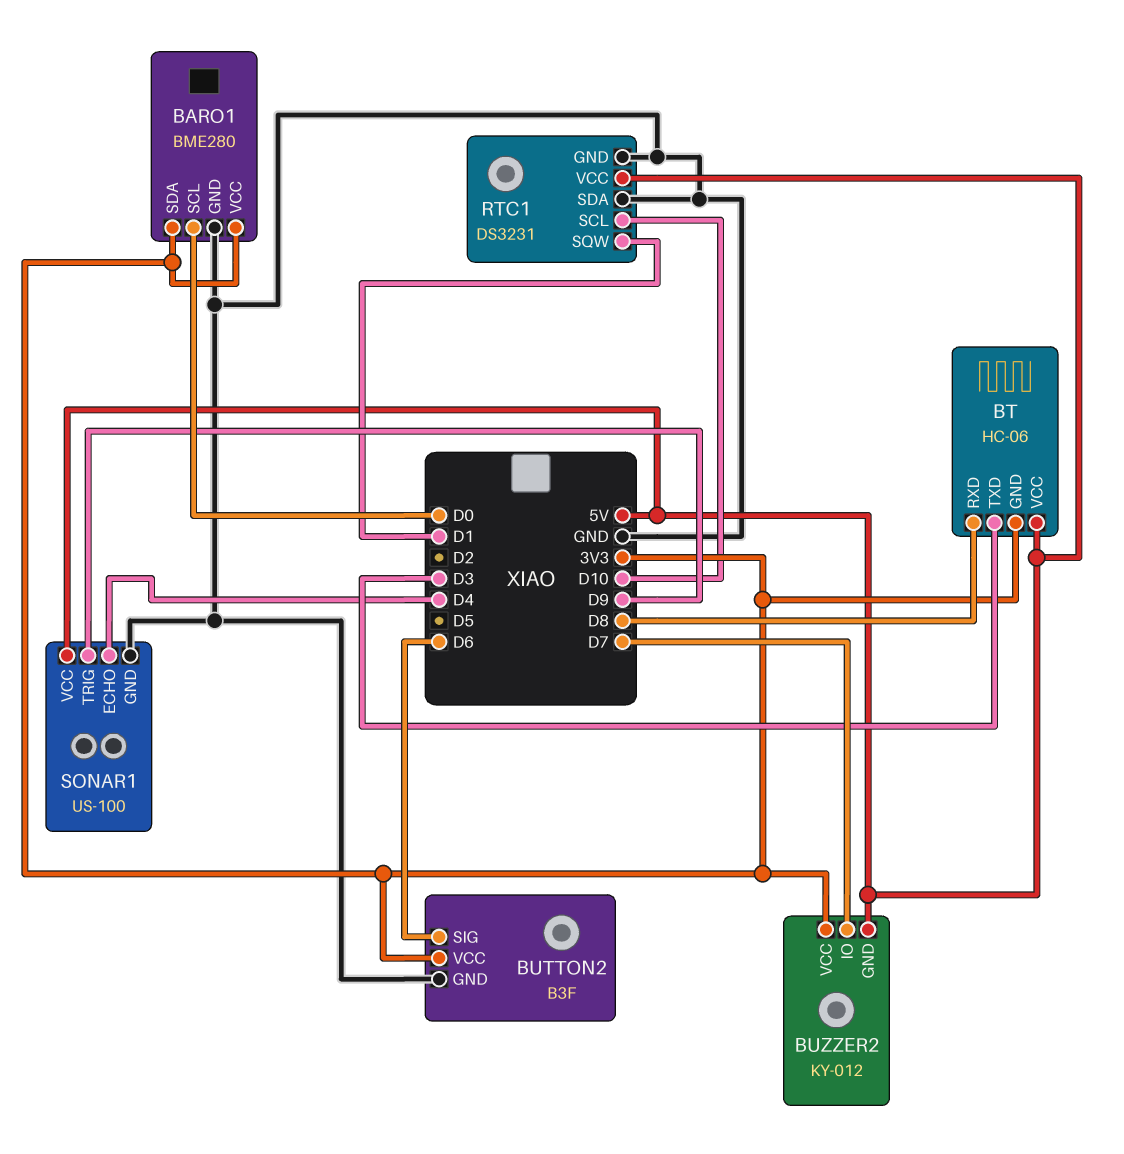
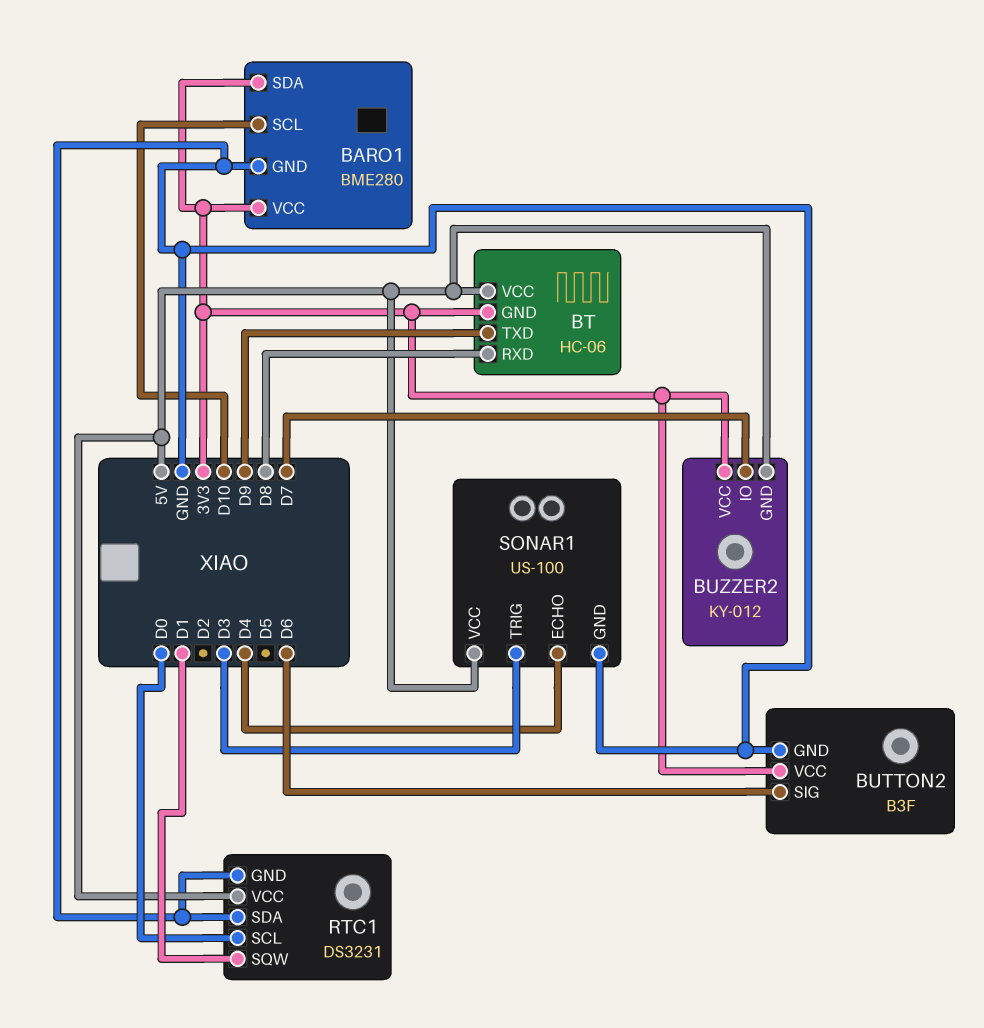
BARO1 pin SCL: D0 -> D10
BT pin TXD: D3 -> D9
RTC1 pin SCL: D10 -> D0
SONAR1 pin TRIG: D9 -> D3

